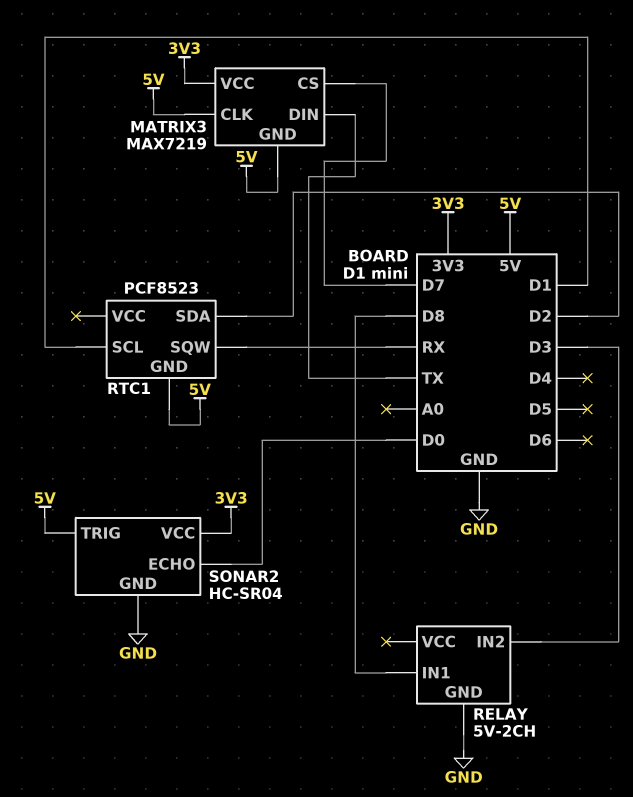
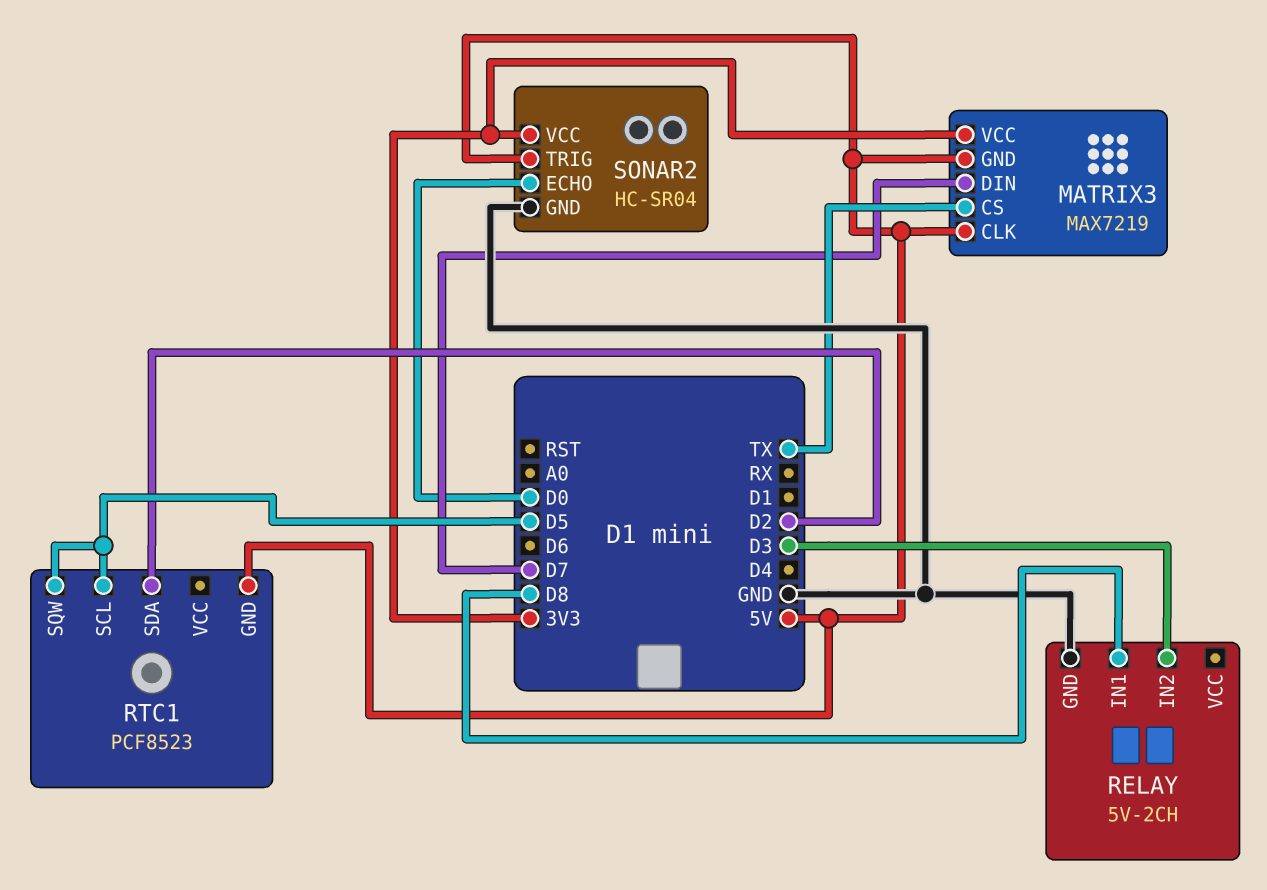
MATRIX3 pin CS: D7 -> TX
MATRIX3 pin DIN: TX -> D7
RTC1 pin SCL: D1 -> D5
RTC1 pin SQW: RX -> D5

